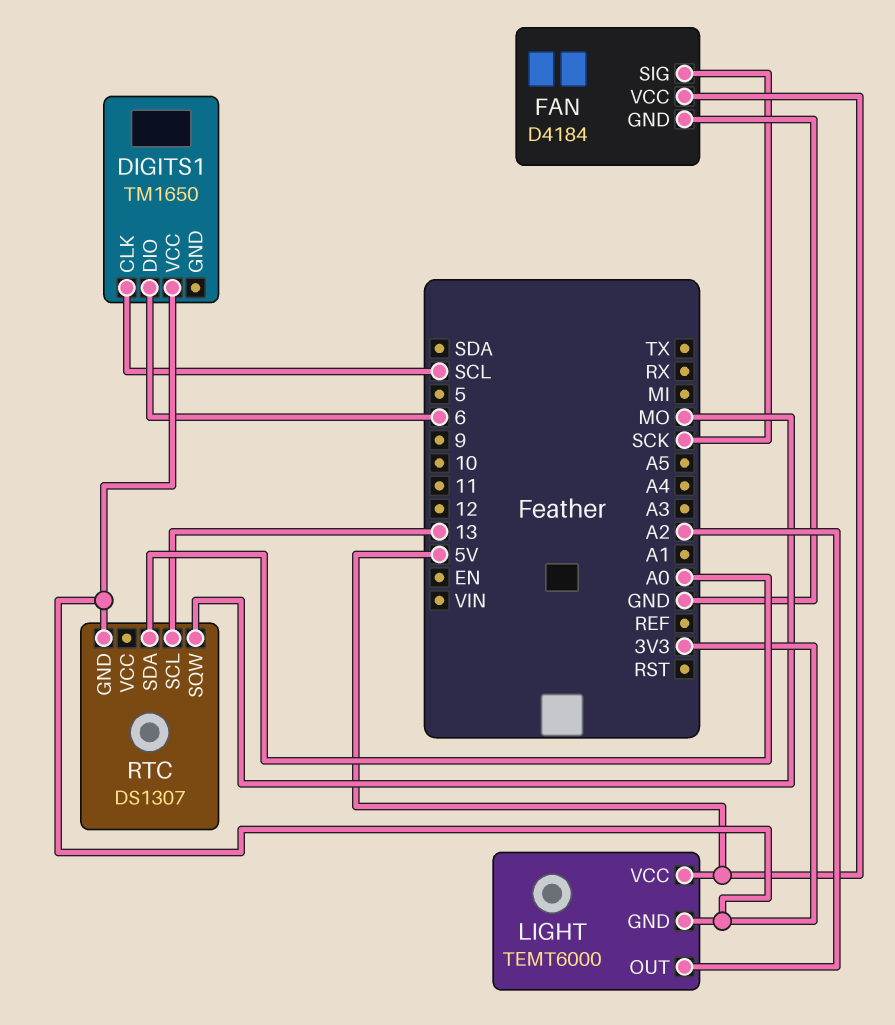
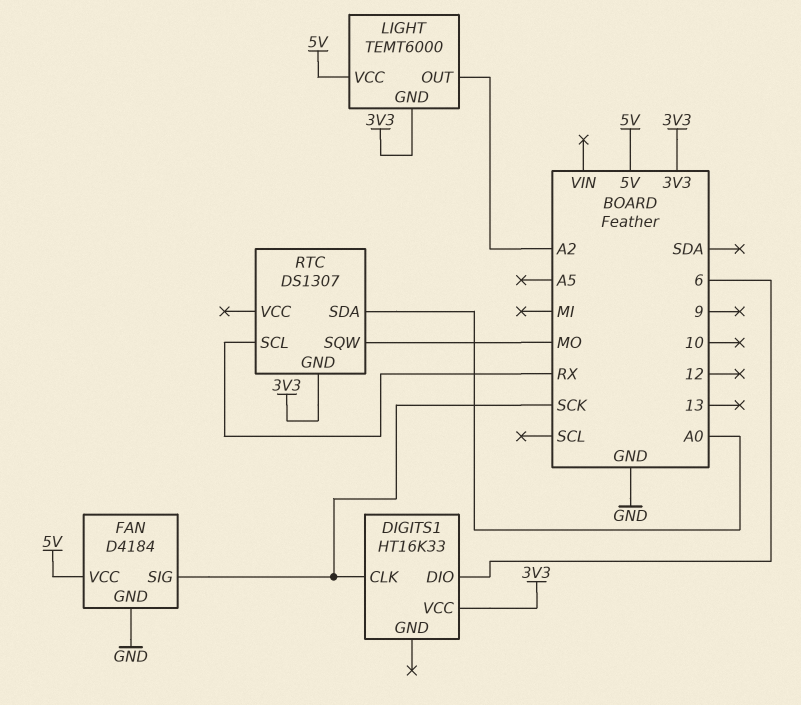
DIGITS1: TM1650 -> HT16K33
DIGITS1 pin CLK: SCL -> SCK
RTC pin SCL: 13 -> RX

